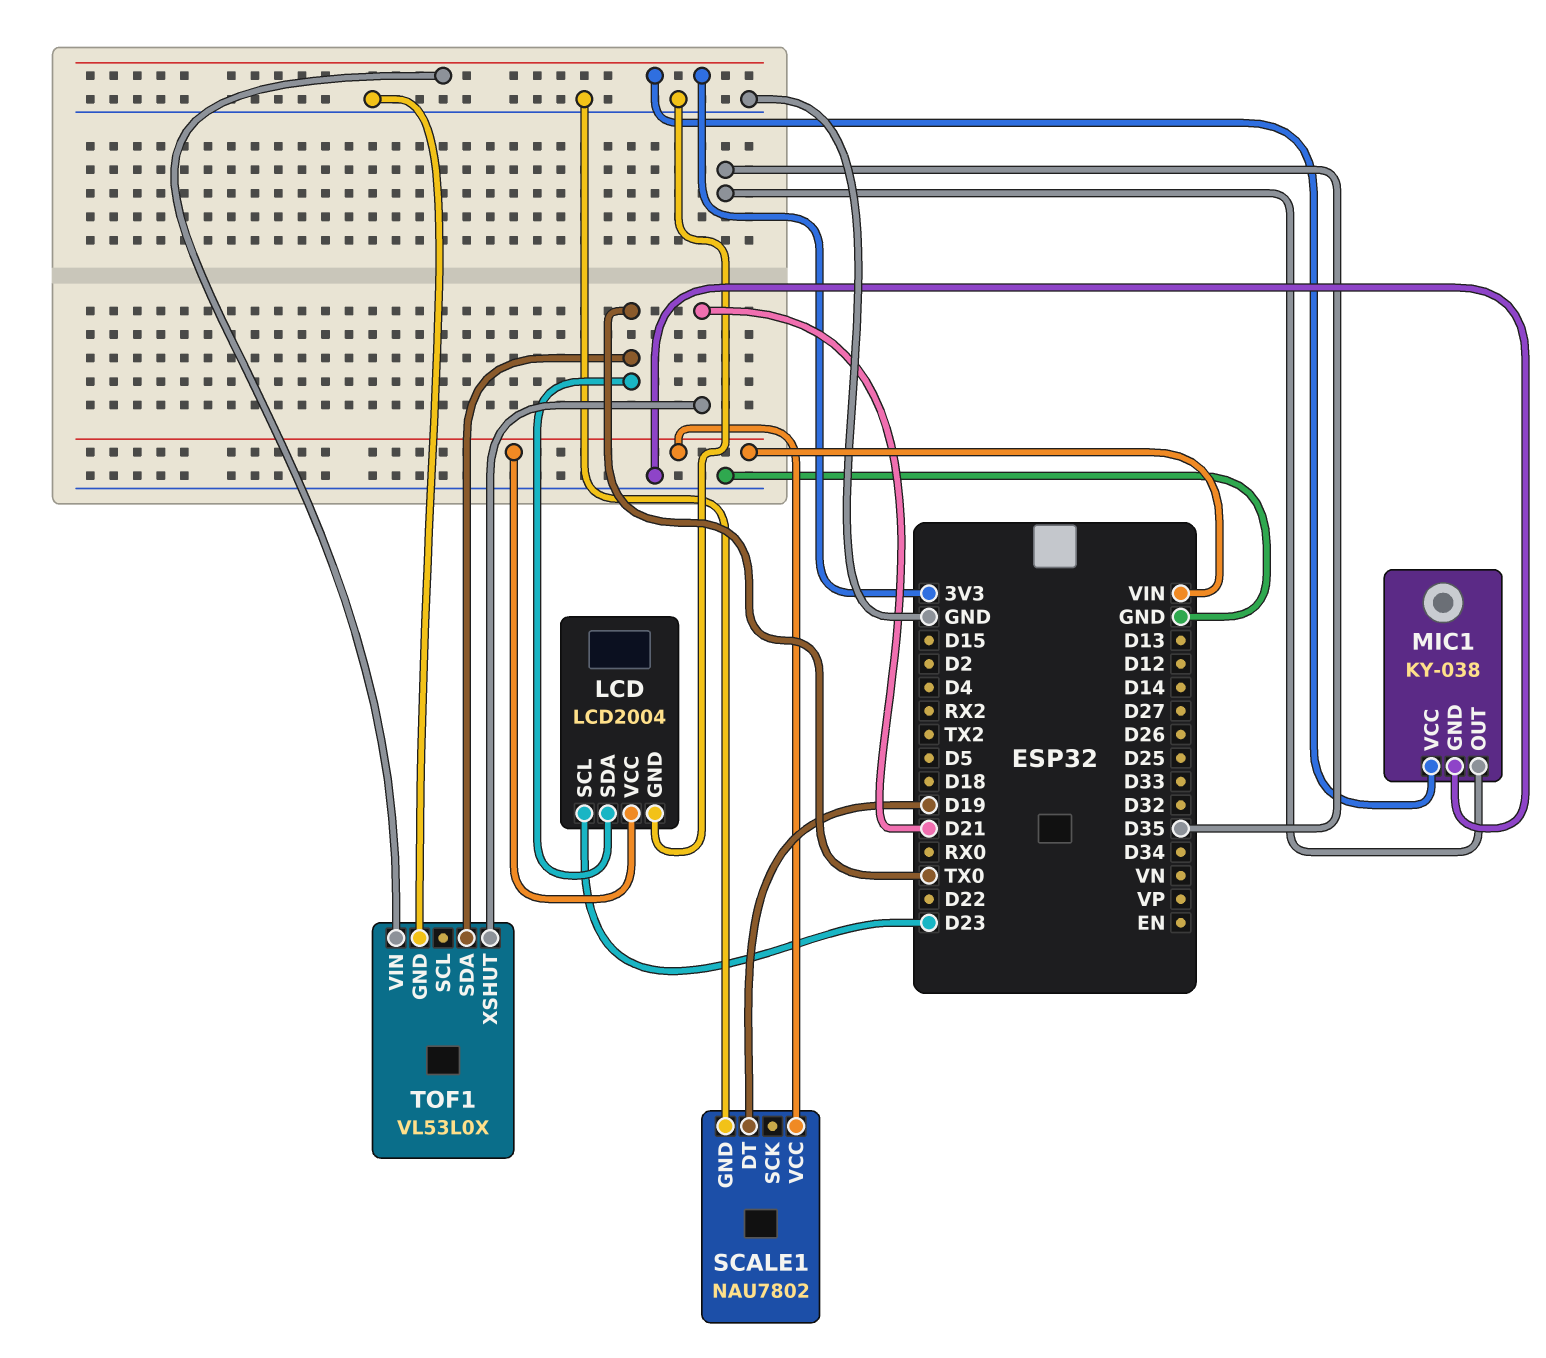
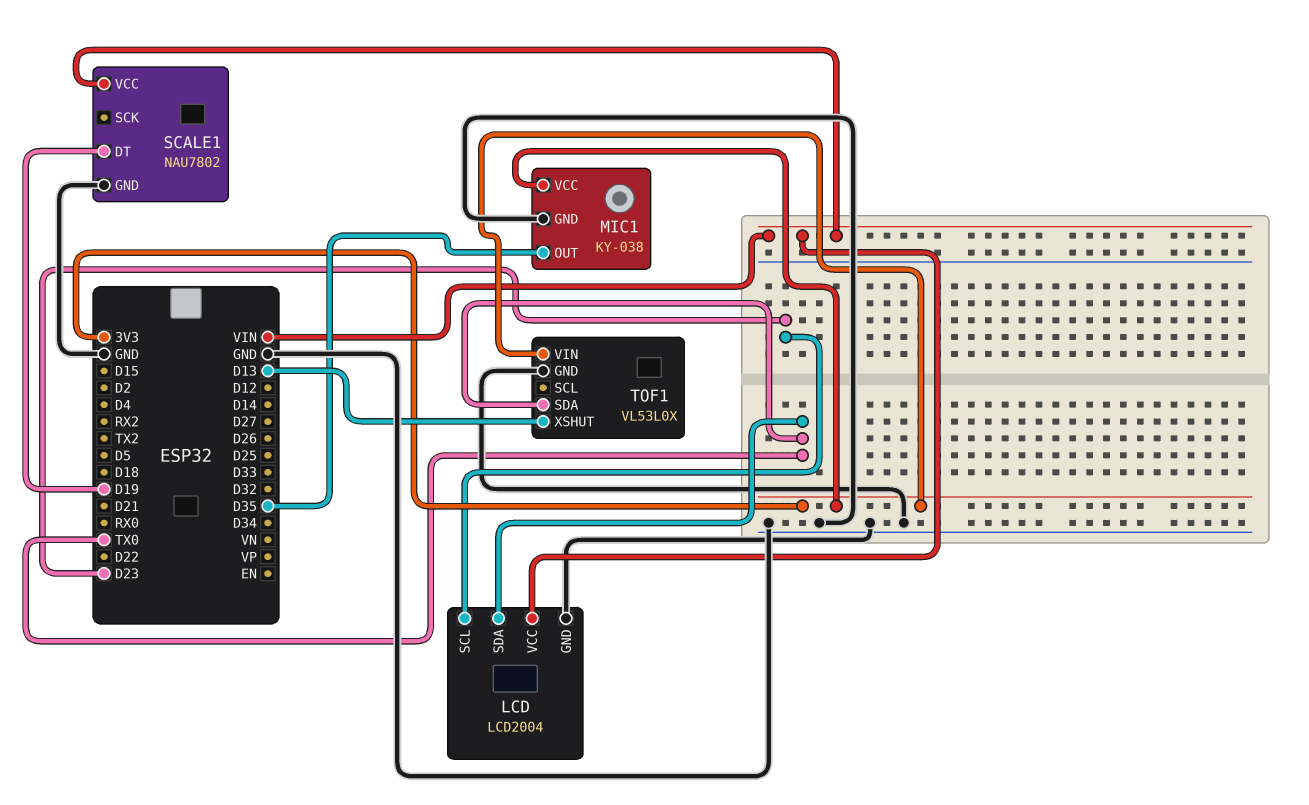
TOF1 pin XSHUT: D21 -> D13

